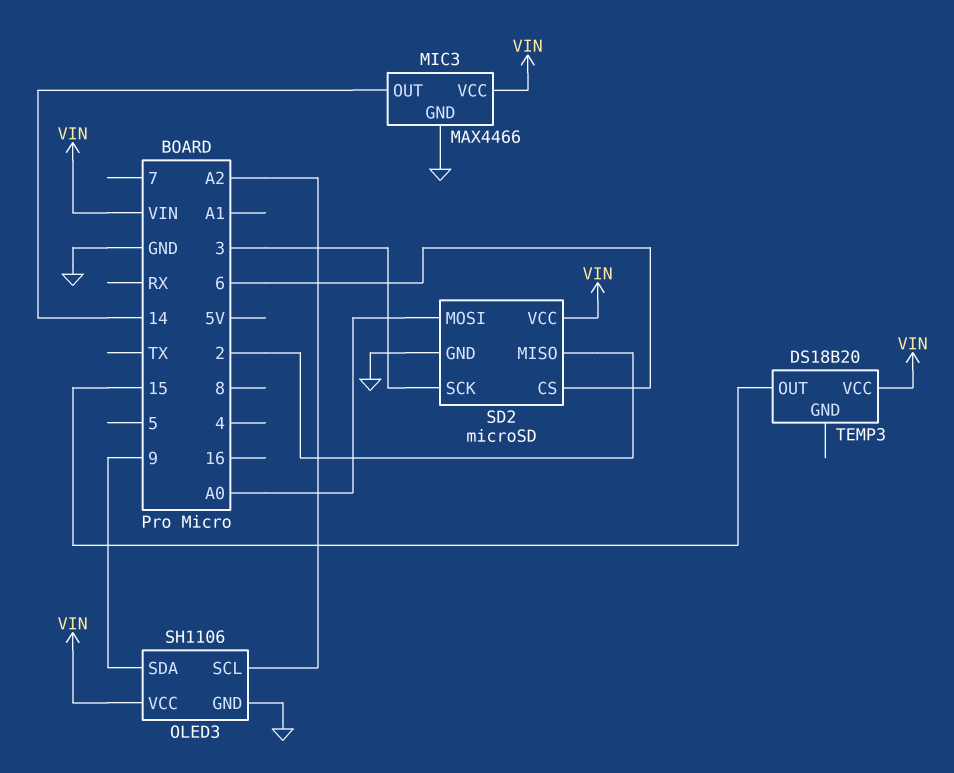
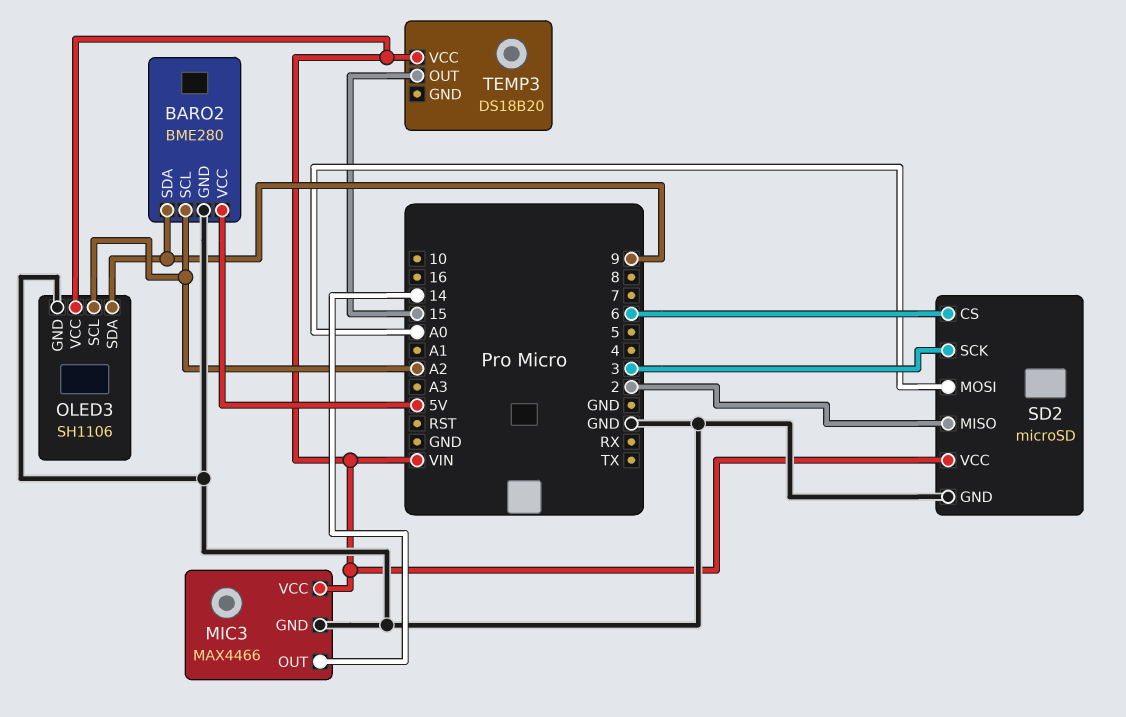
BARO2: none -> BME280
BARO2 pin GND: none -> GND
BARO2 pin SCL: none -> A2
BARO2 pin SDA: none -> 9
BARO2 pin VCC: none -> 5V

